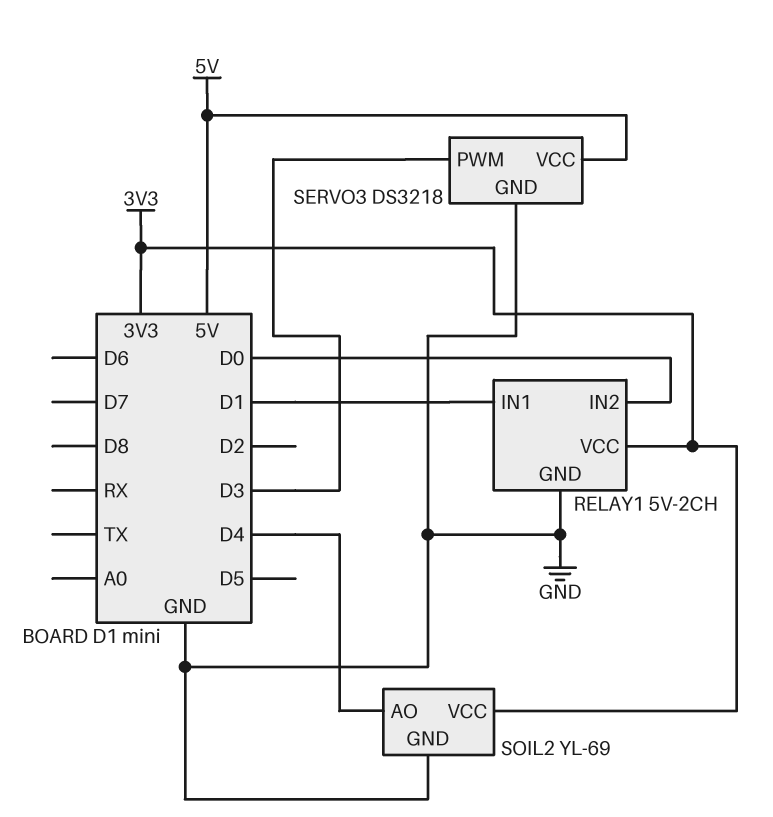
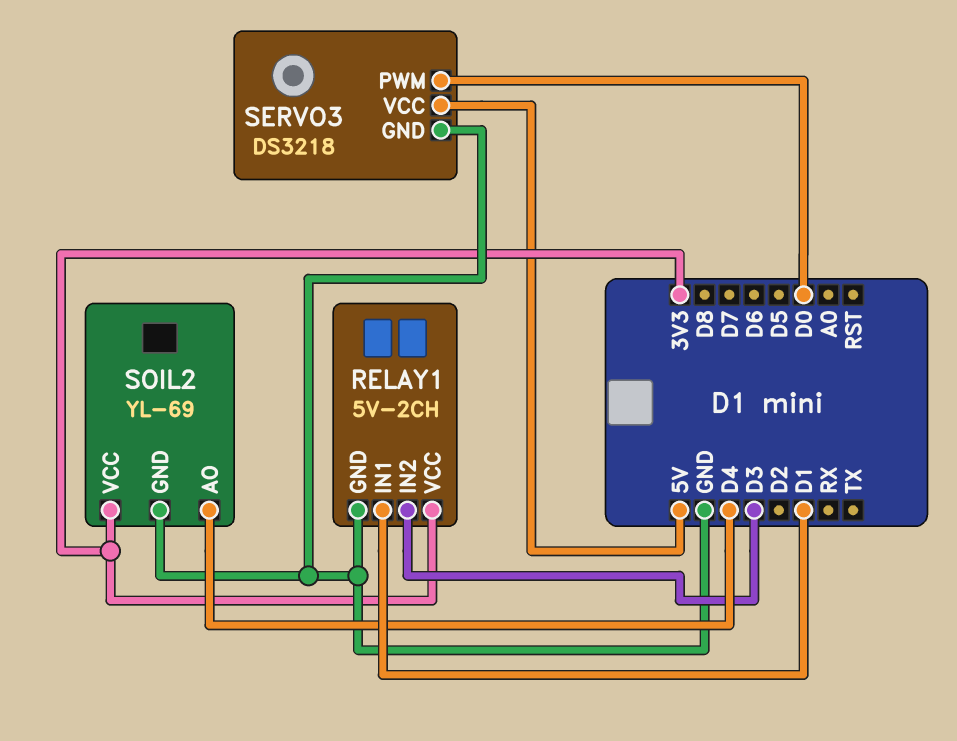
RELAY1 pin IN2: D0 -> D3
SERVO3 pin PWM: D3 -> D0

